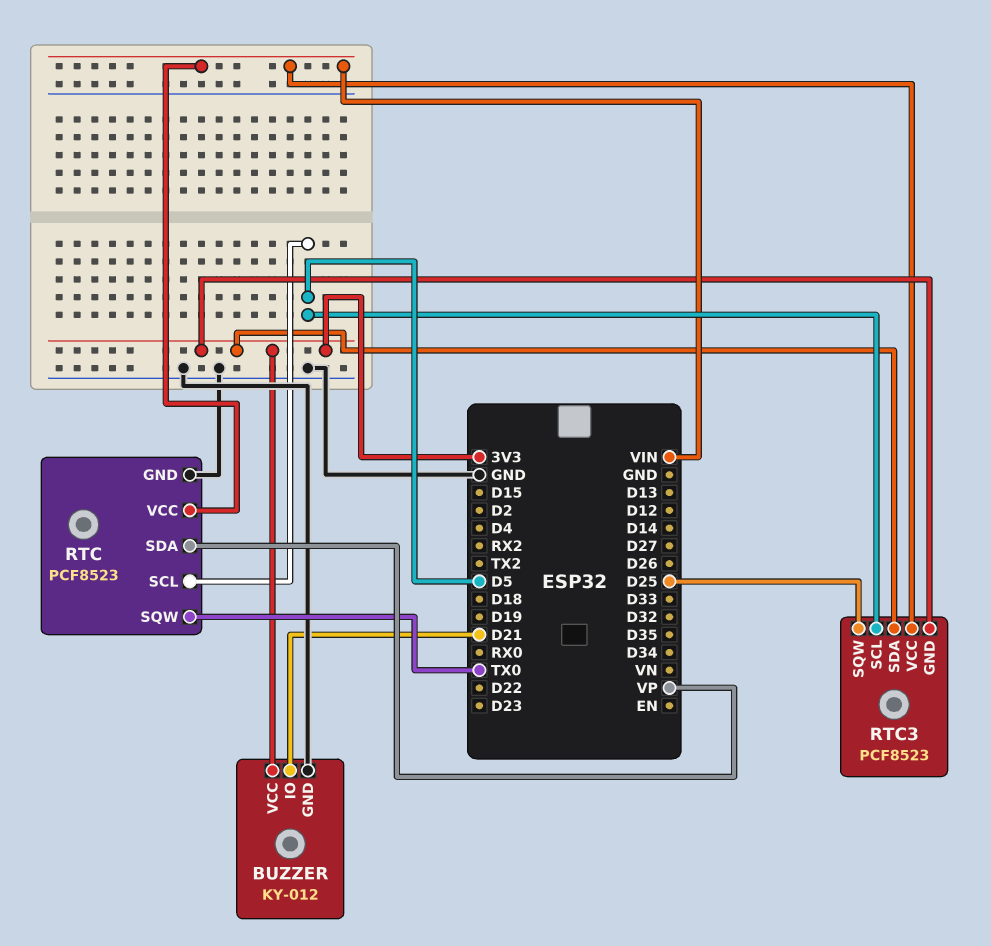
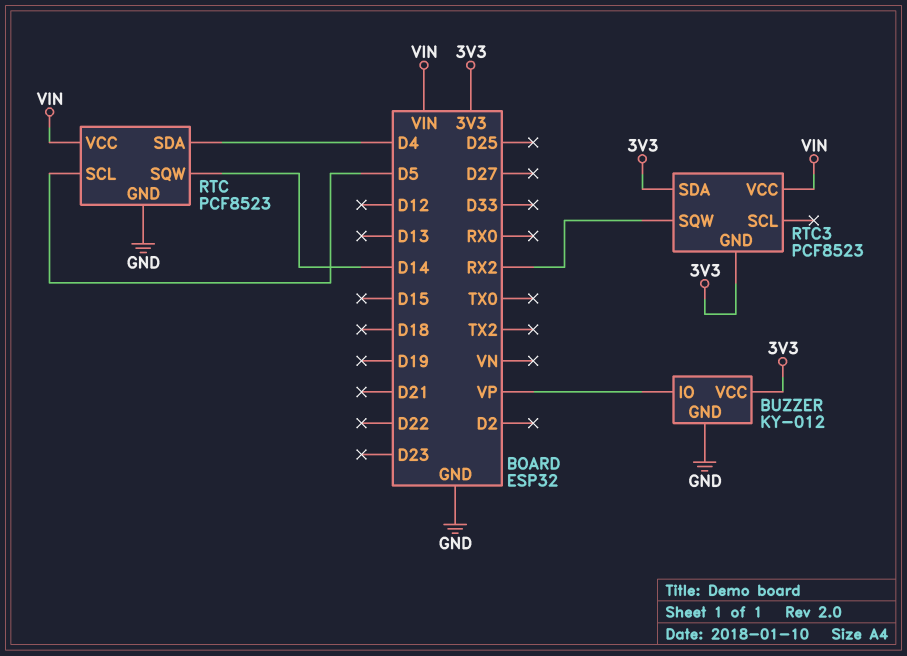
BUZZER pin IO: D21 -> VP
RTC pin SDA: VP -> D4
RTC pin SQW: TX0 -> D14
RTC3 pin SCL: D5 -> none
RTC3 pin SQW: D25 -> RX2

